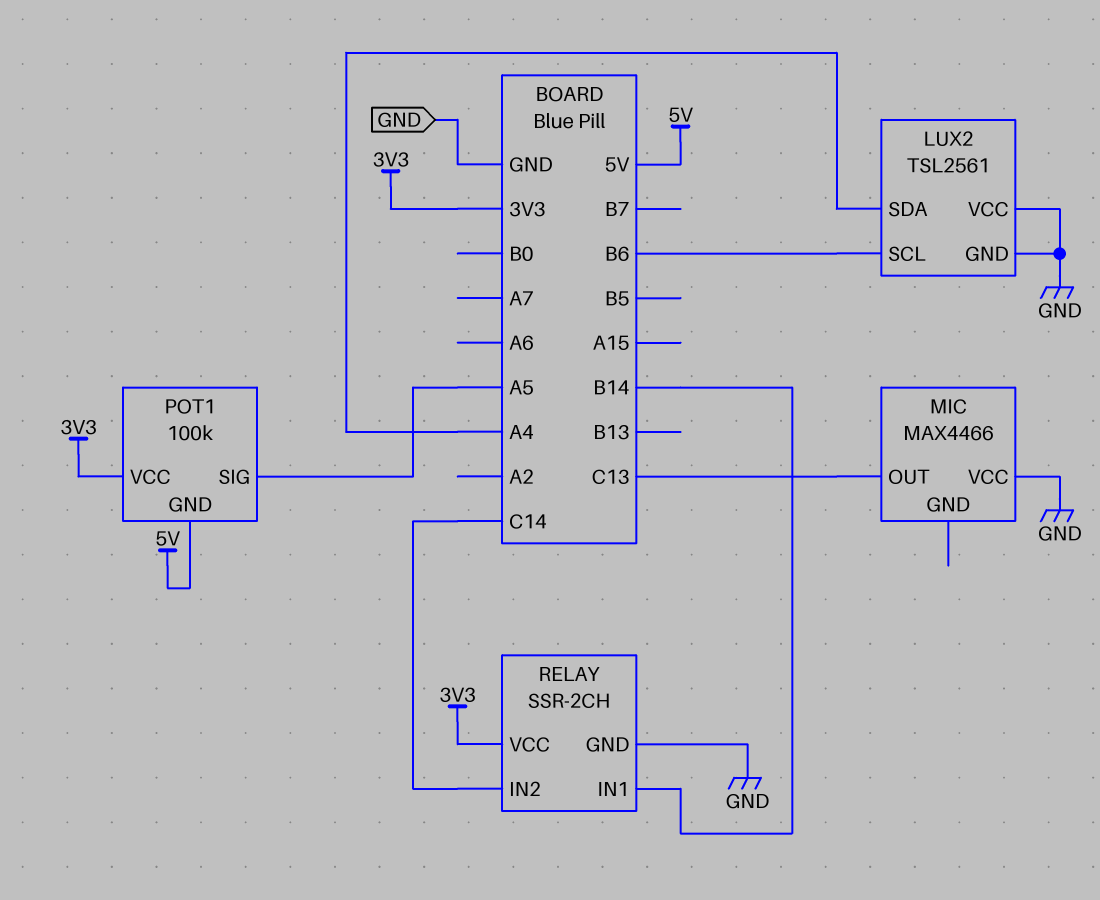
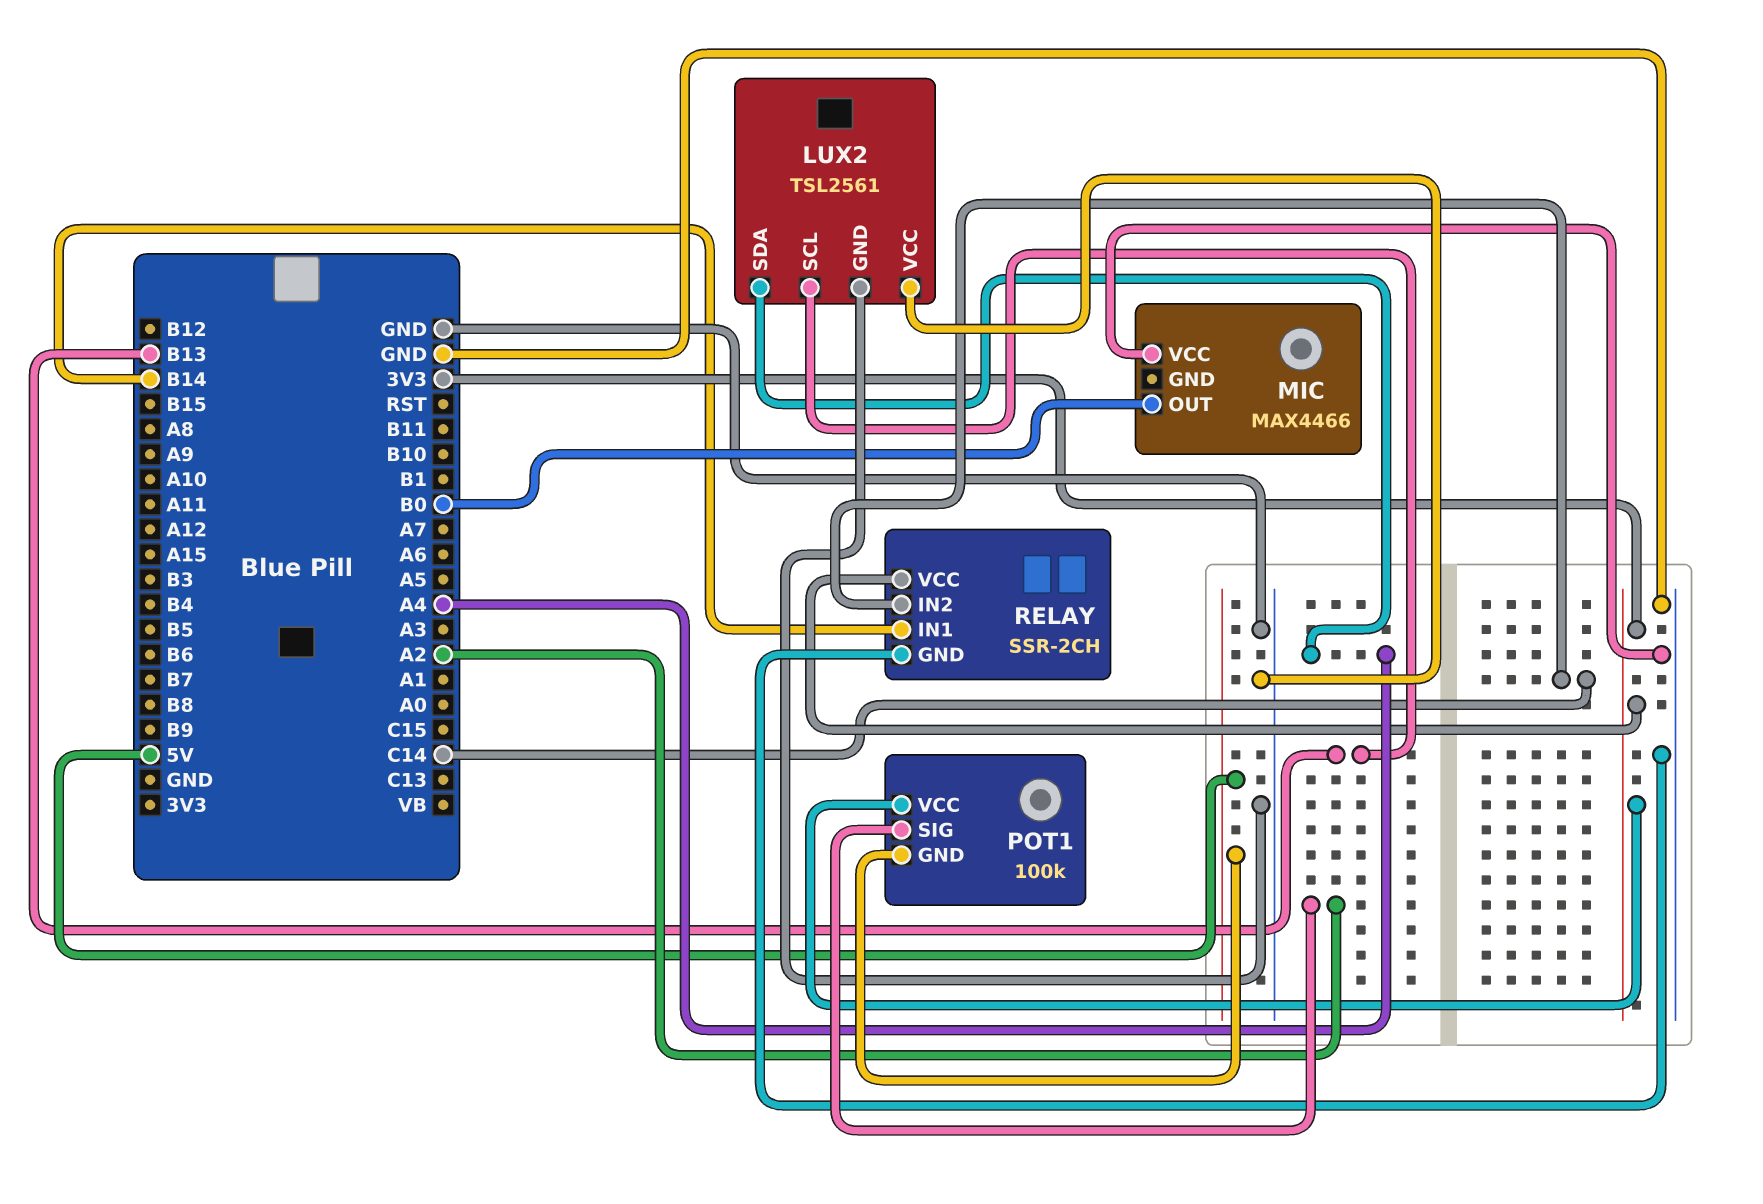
LUX2 pin SCL: B6 -> B13
MIC pin OUT: C13 -> B0
POT1 pin SIG: A5 -> A2

